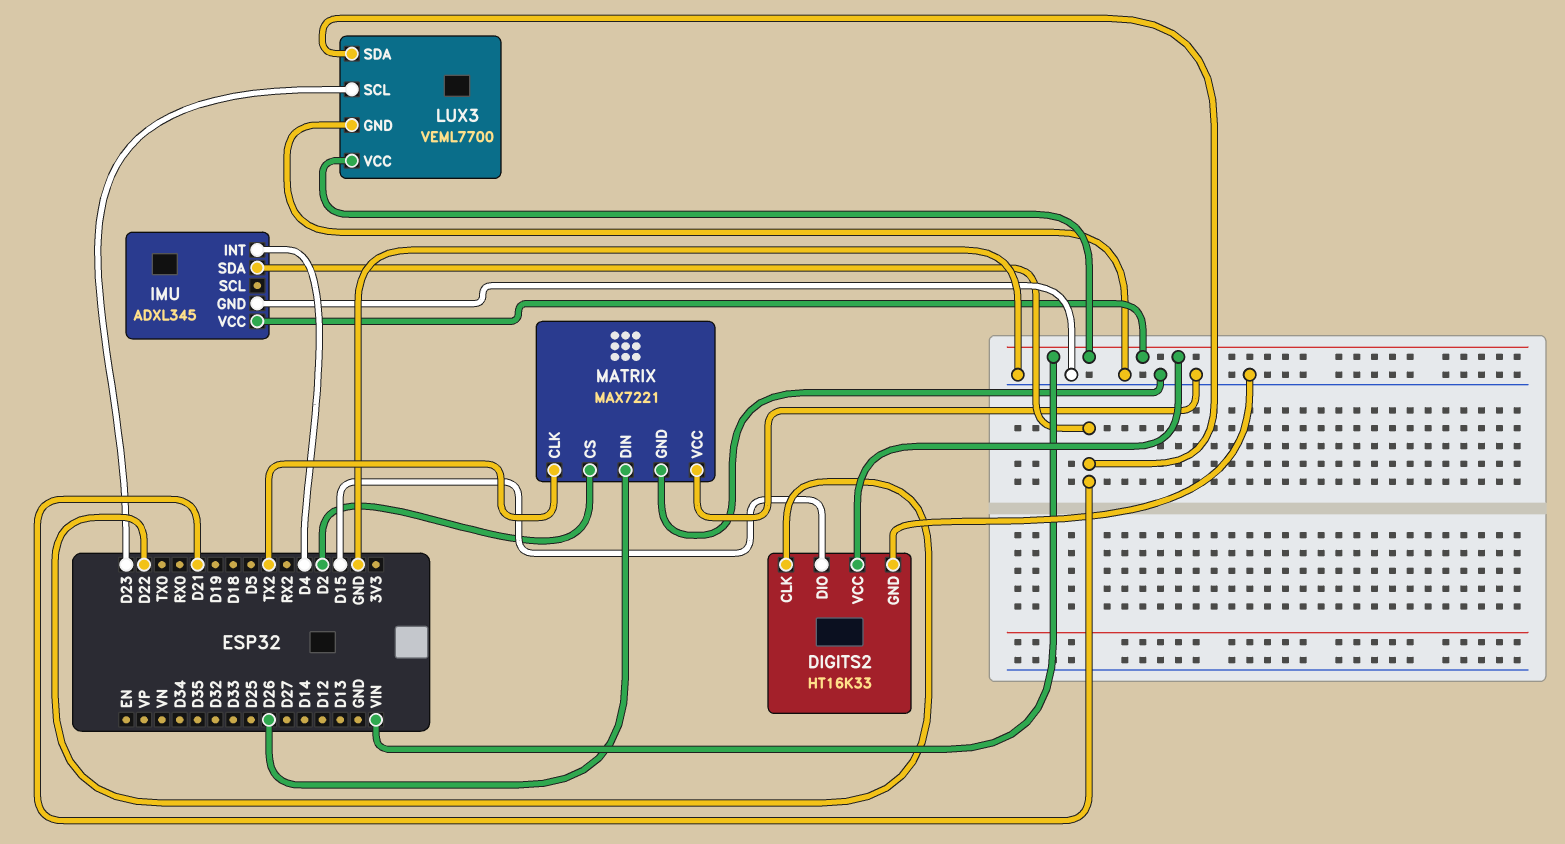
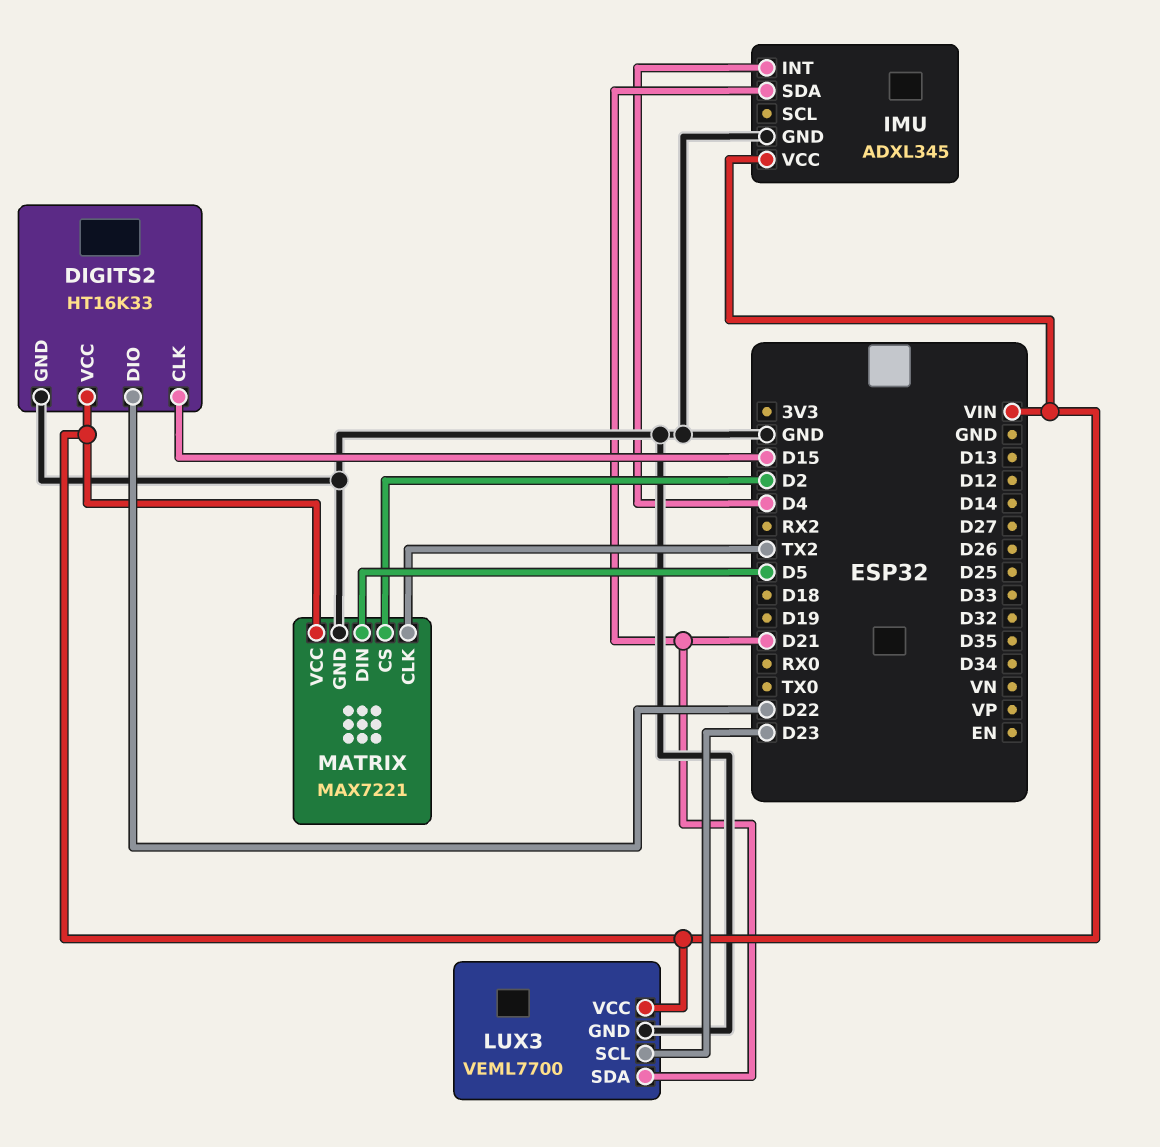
DIGITS2 pin CLK: D22 -> D15
DIGITS2 pin DIO: D15 -> D22
MATRIX pin DIN: D26 -> D5
MATRIX pin VCC: GND -> VIN

